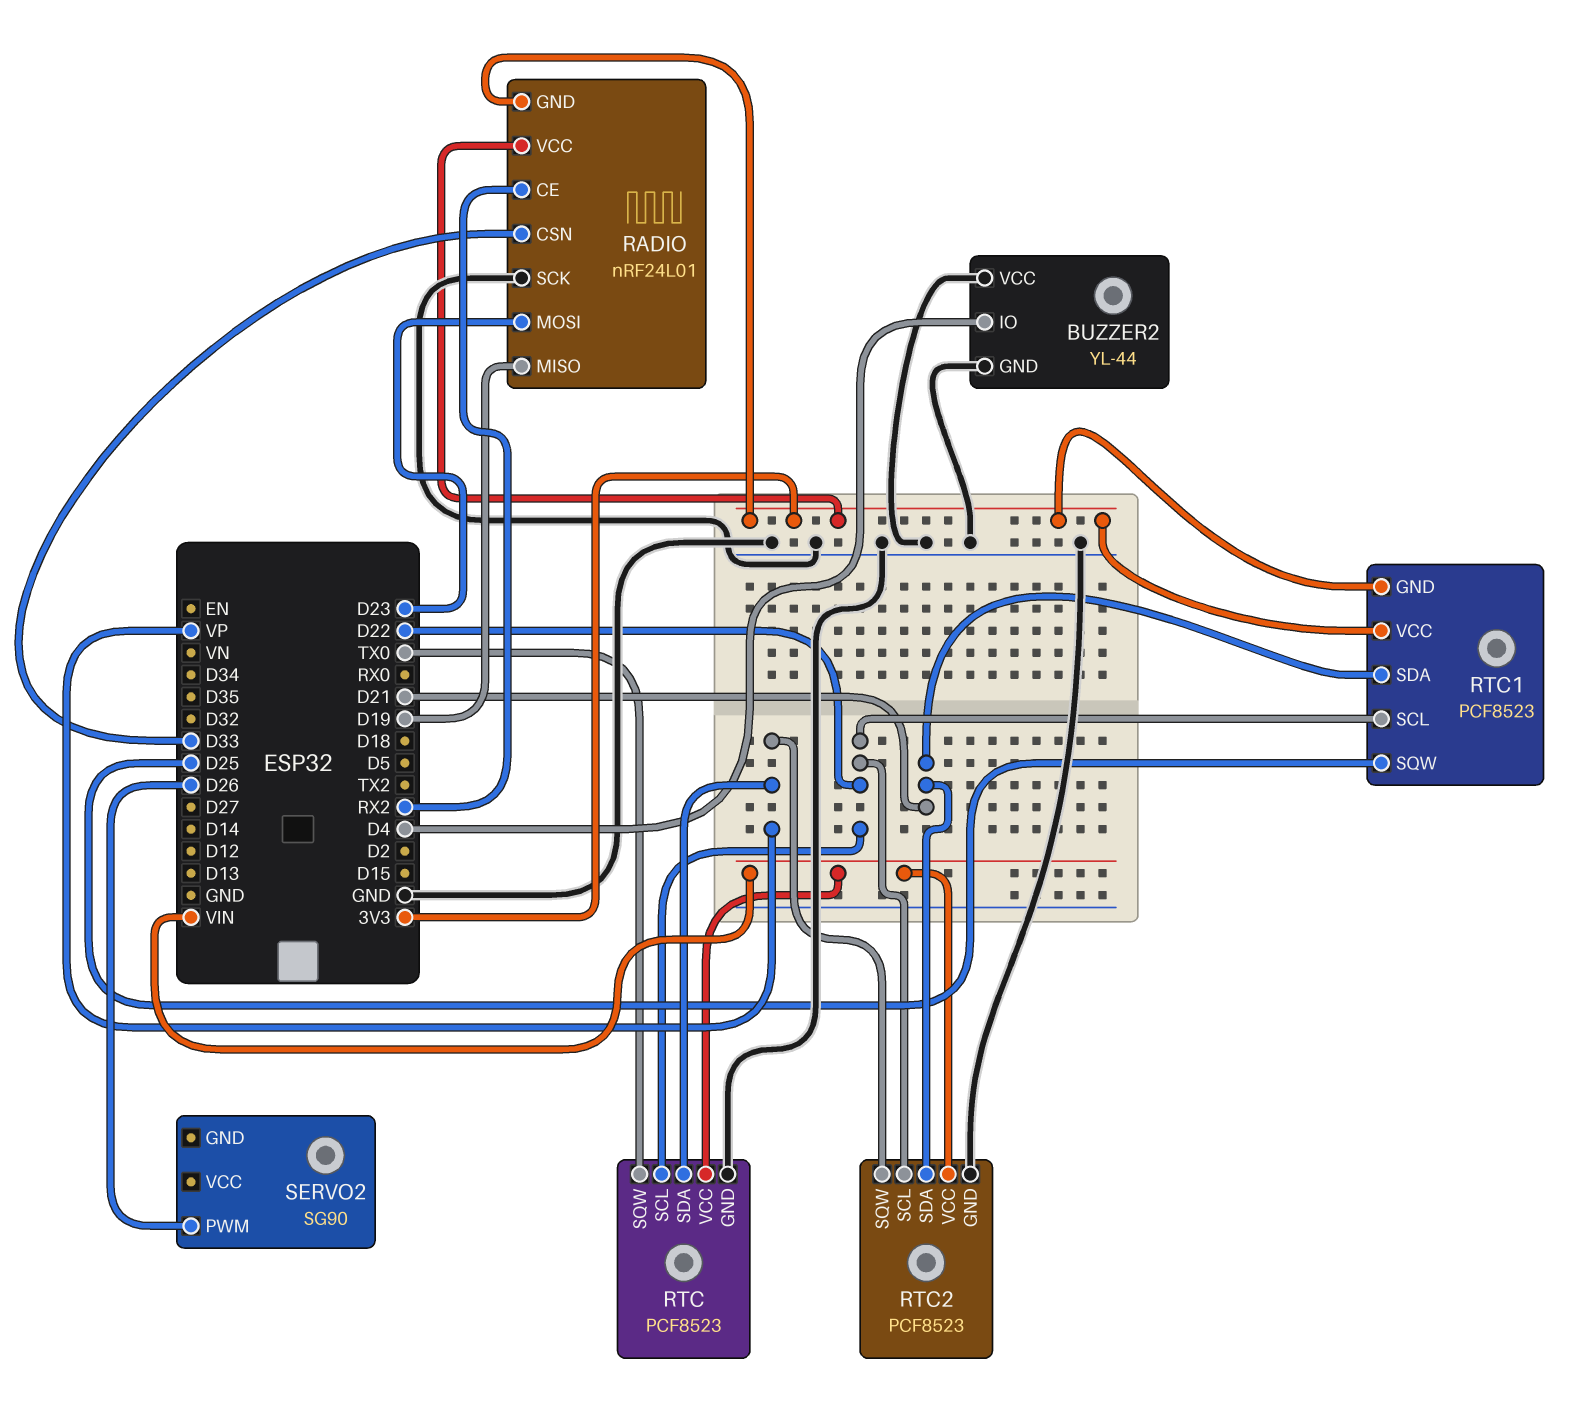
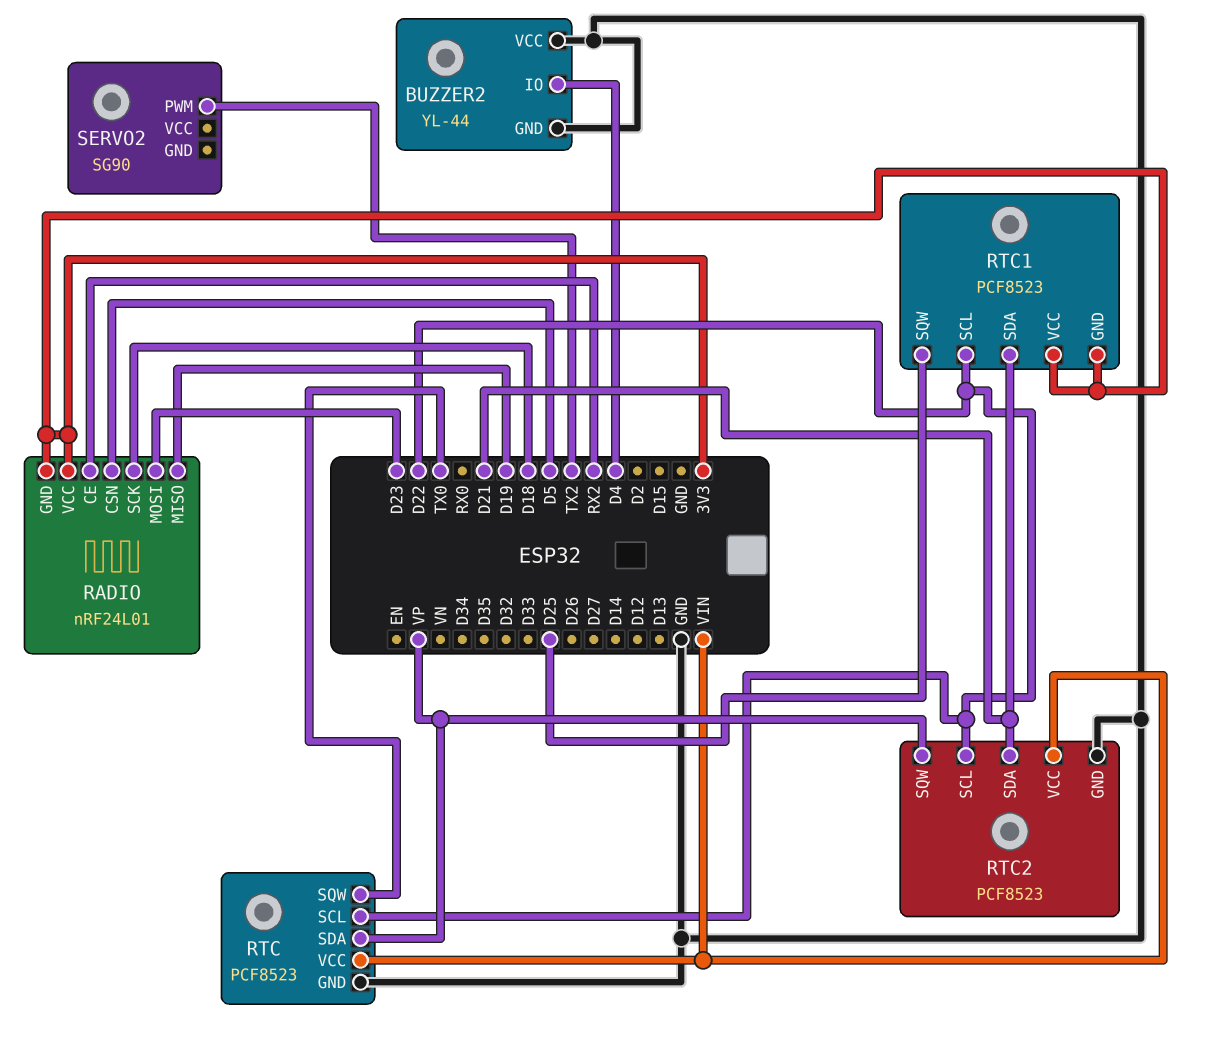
RADIO pin CSN: D33 -> D5
RADIO pin SCK: GND -> D18
SERVO2 pin PWM: D26 -> TX2

